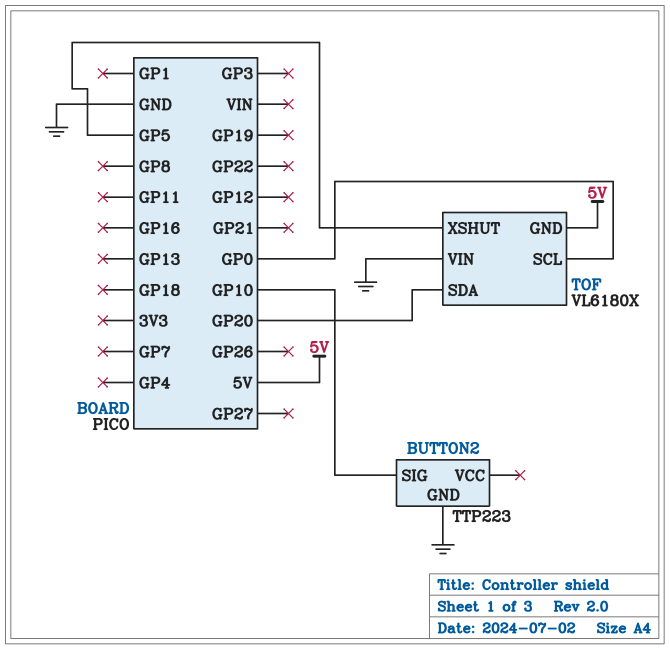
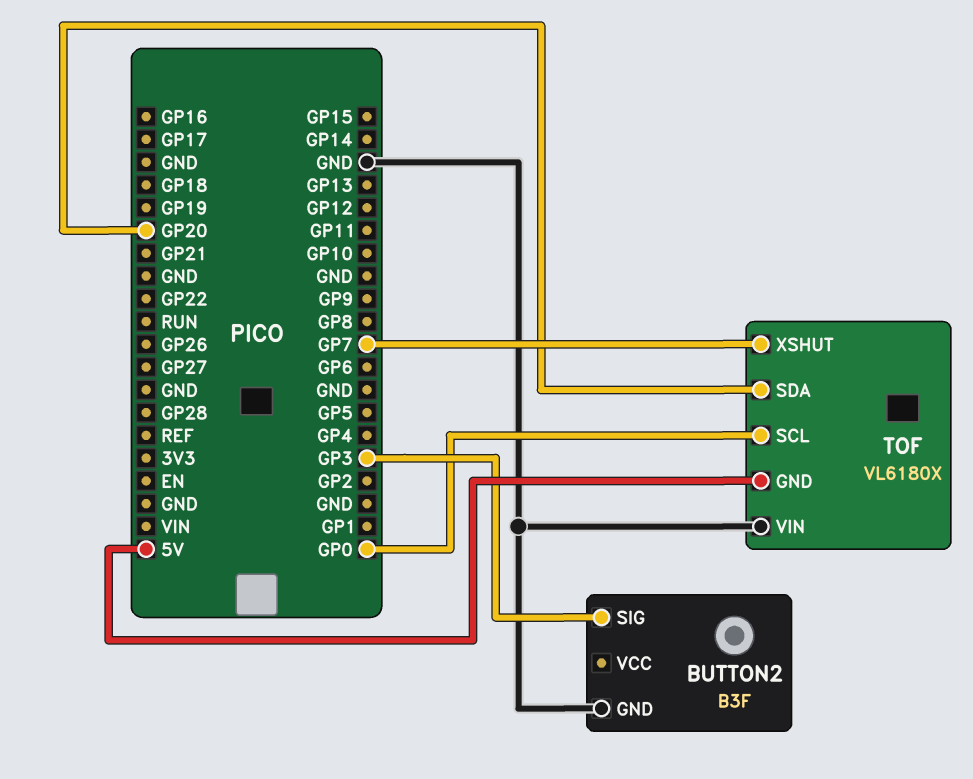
BUTTON2: TTP223 -> B3F
BUTTON2 pin SIG: GP10 -> GP3
TOF pin XSHUT: GP5 -> GP7

